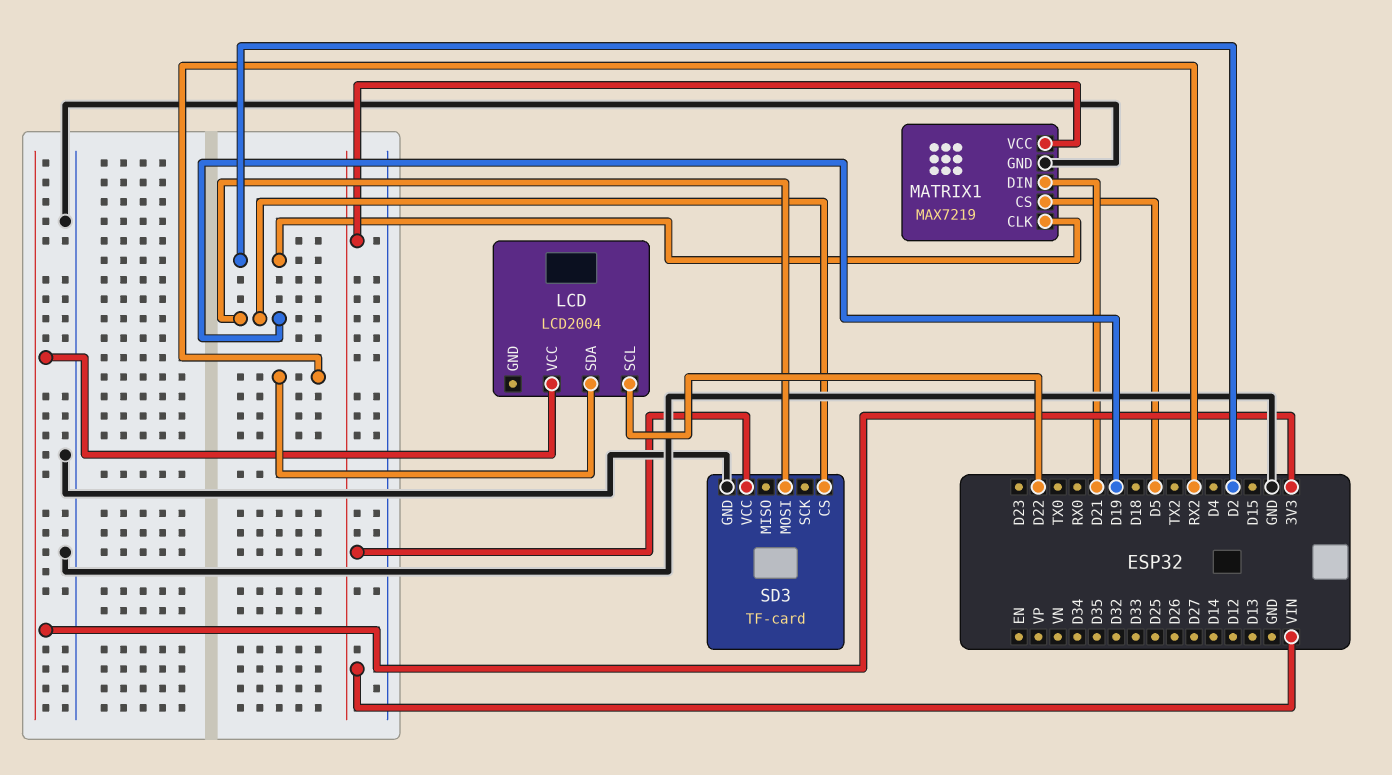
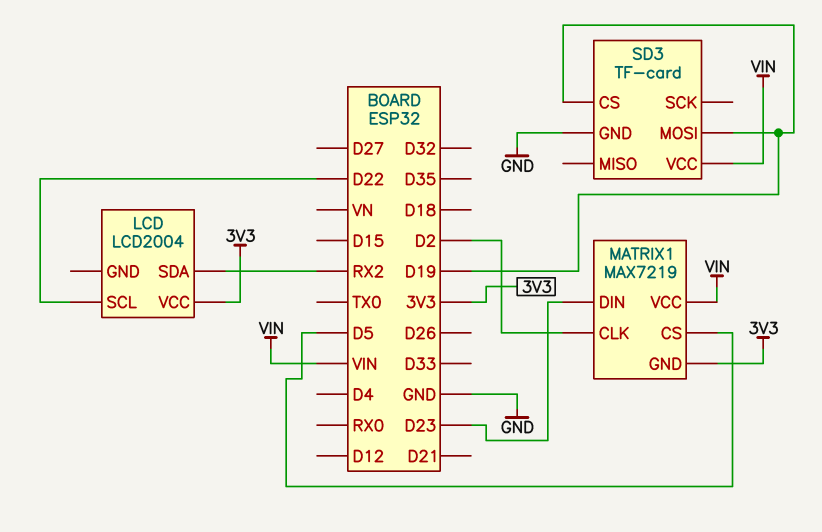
MATRIX1 pin DIN: D21 -> D23
MATRIX1 pin GND: GND -> 3V3

